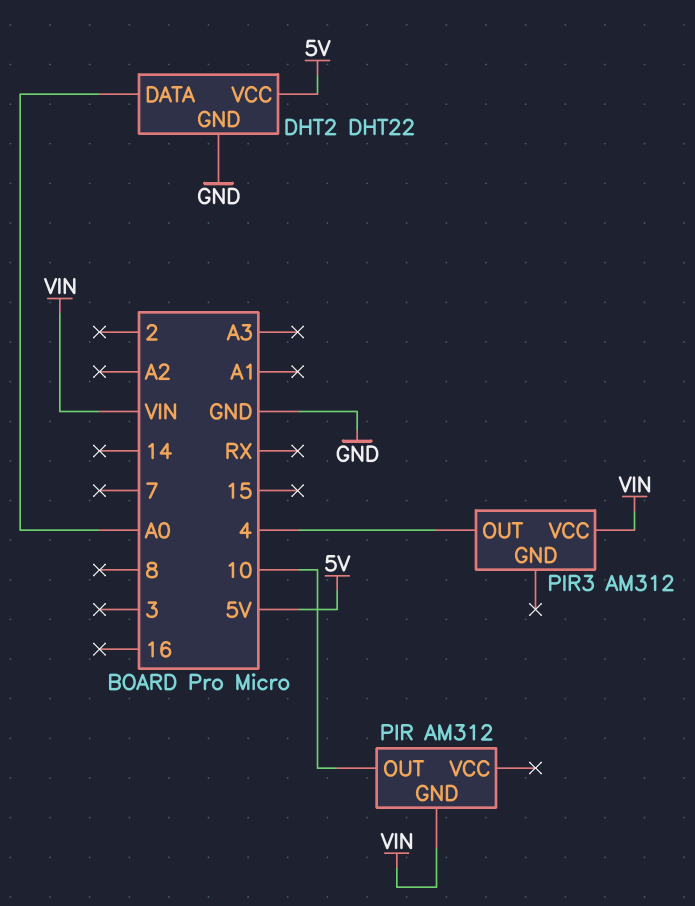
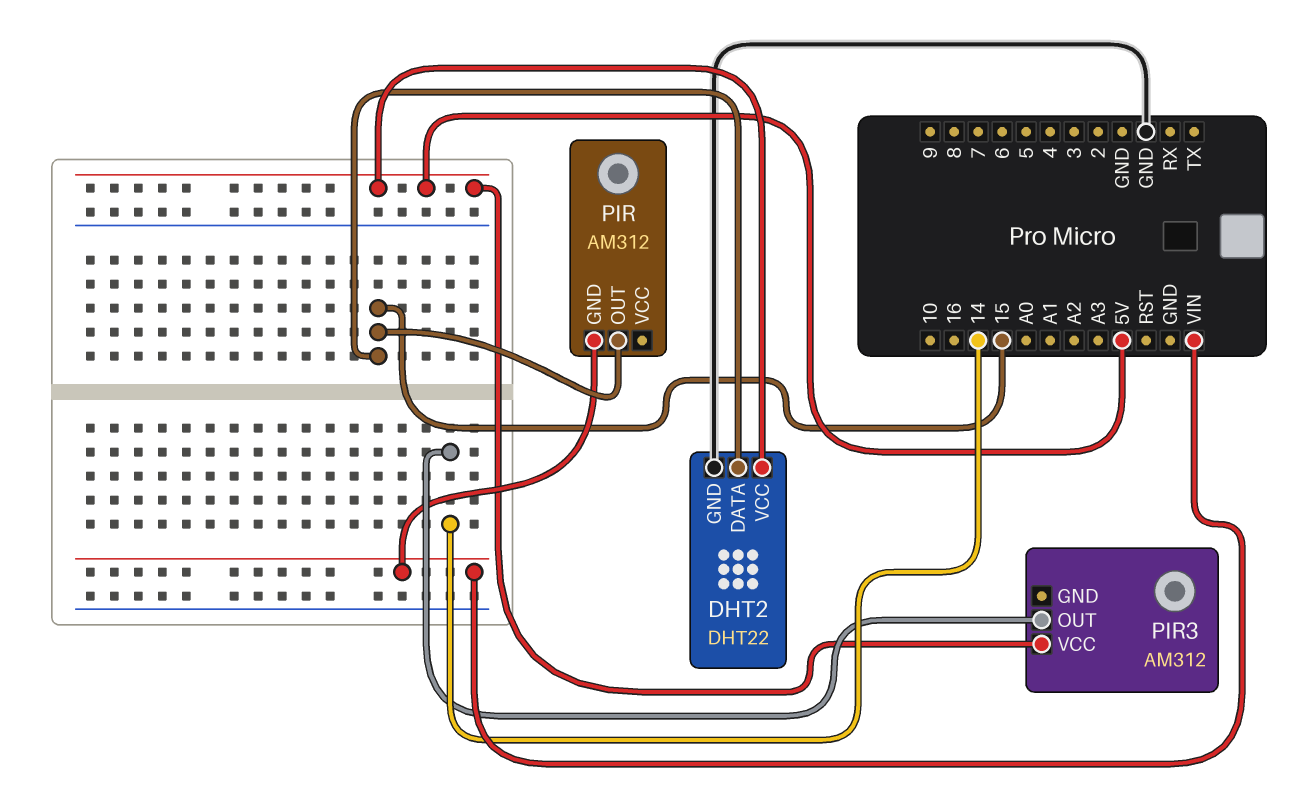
DHT2 pin DATA: A0 -> 15
PIR pin OUT: 10 -> 15
PIR3 pin OUT: 4 -> 14
PIR3 pin VCC: VIN -> 5V

